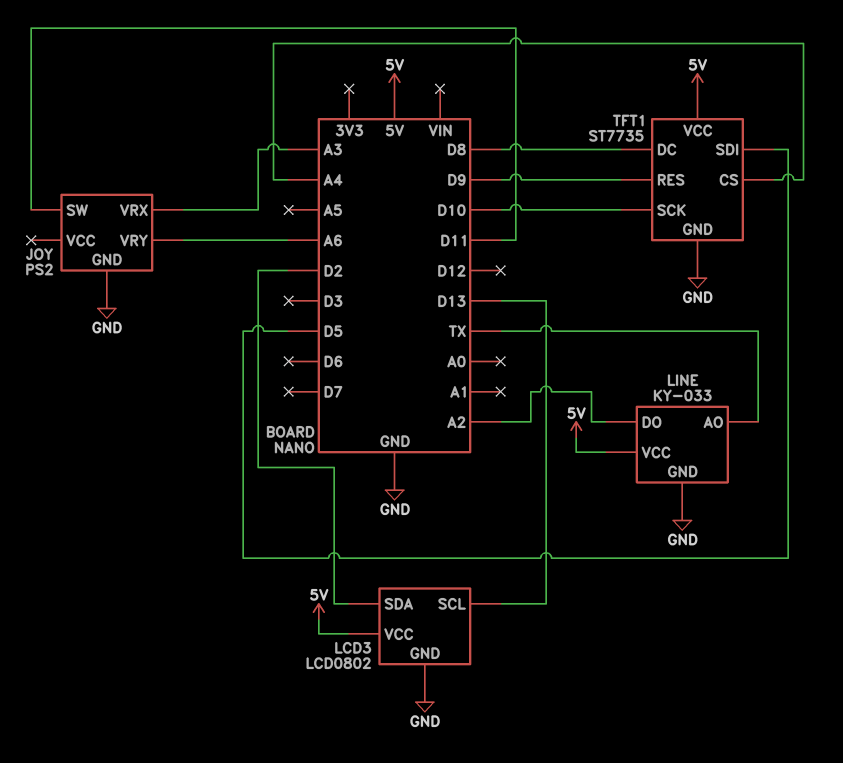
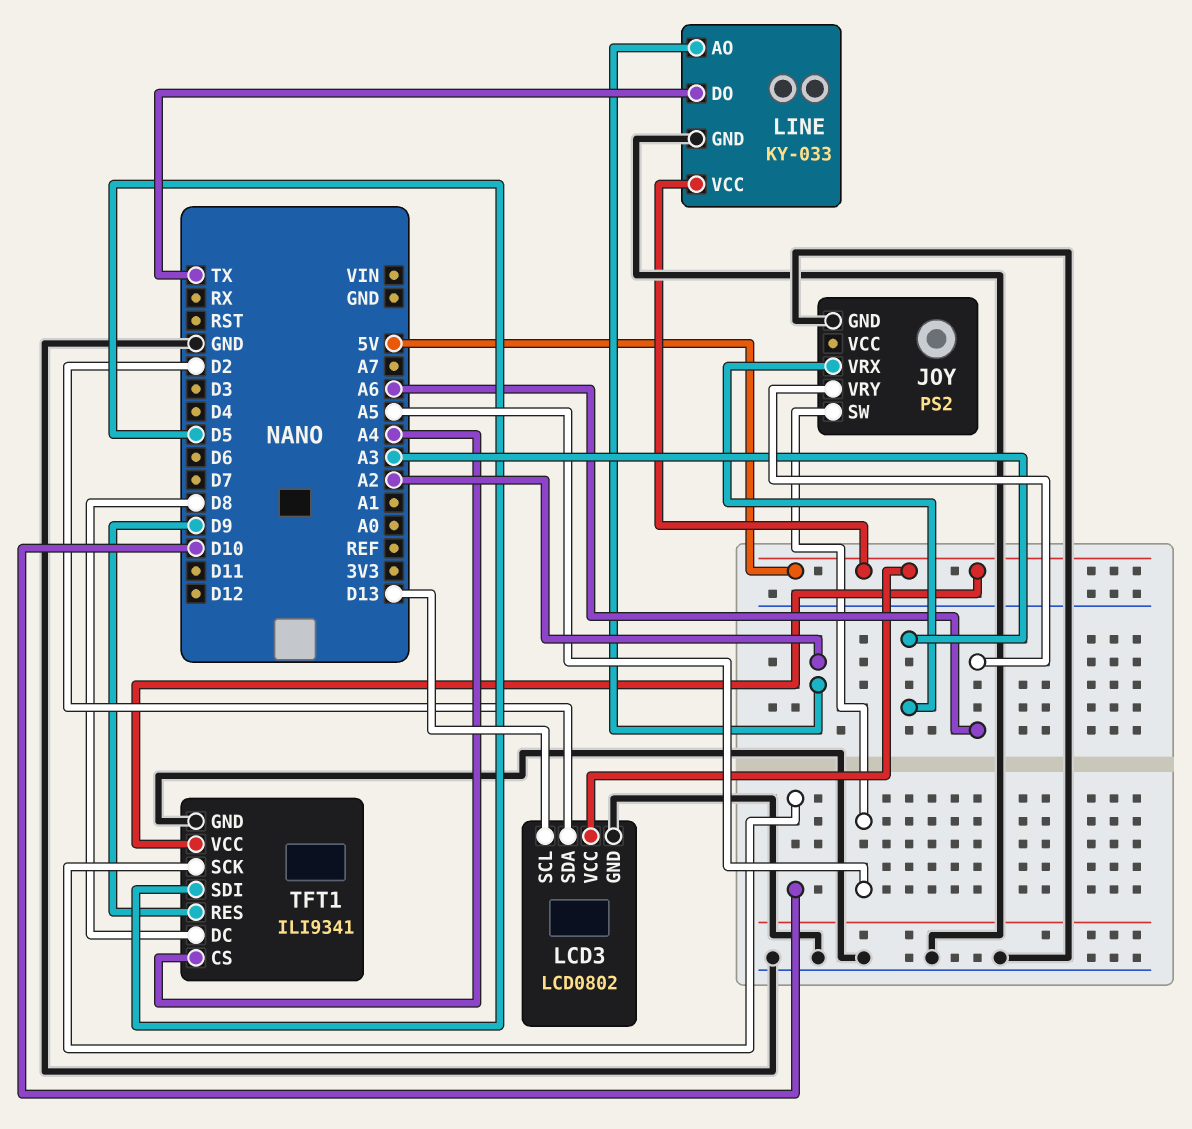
JOY pin SW: D11 -> A5
LINE pin AO: TX -> A2
LINE pin DO: A2 -> TX
TFT1: ST7735 -> ILI9341

